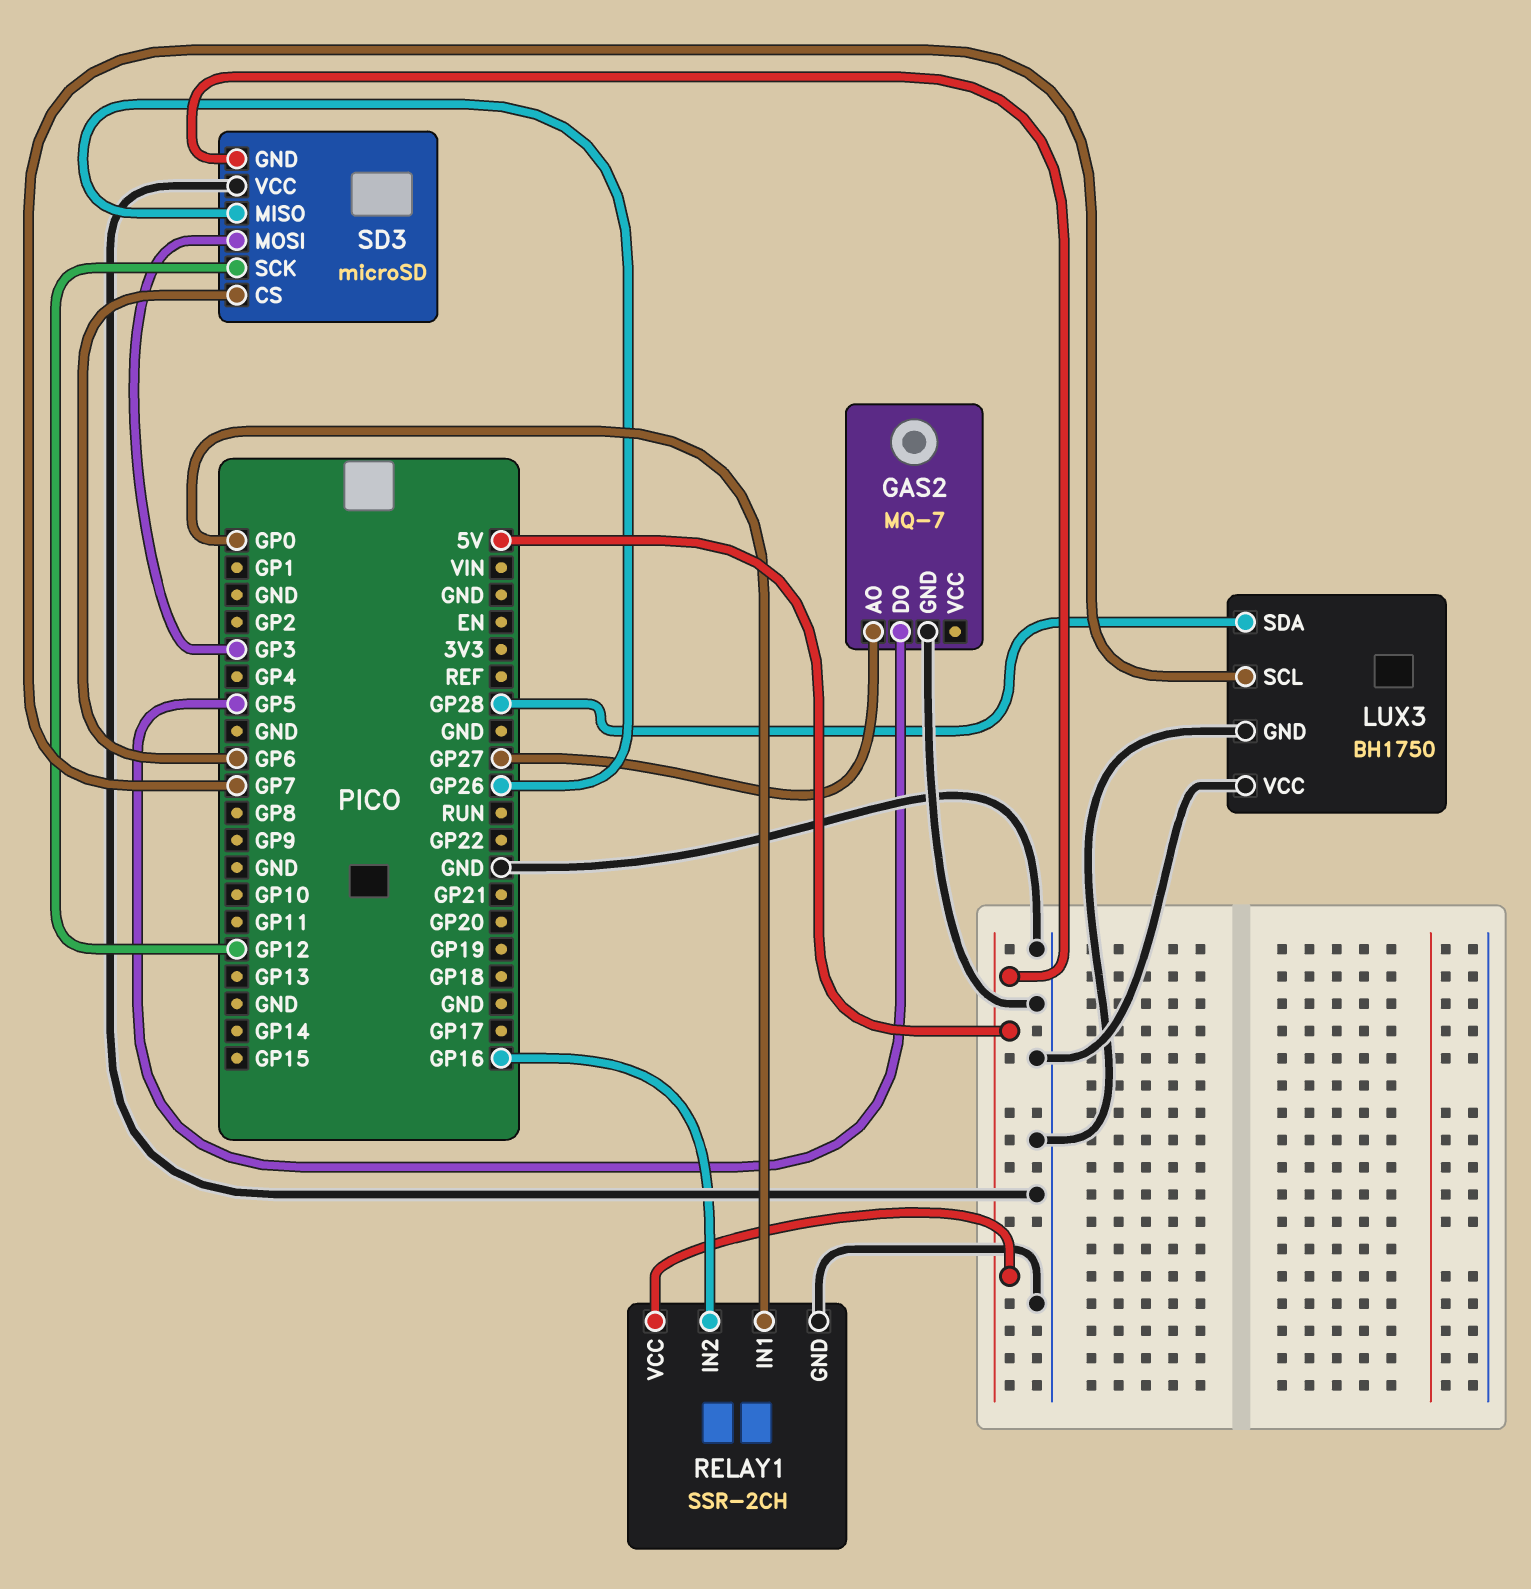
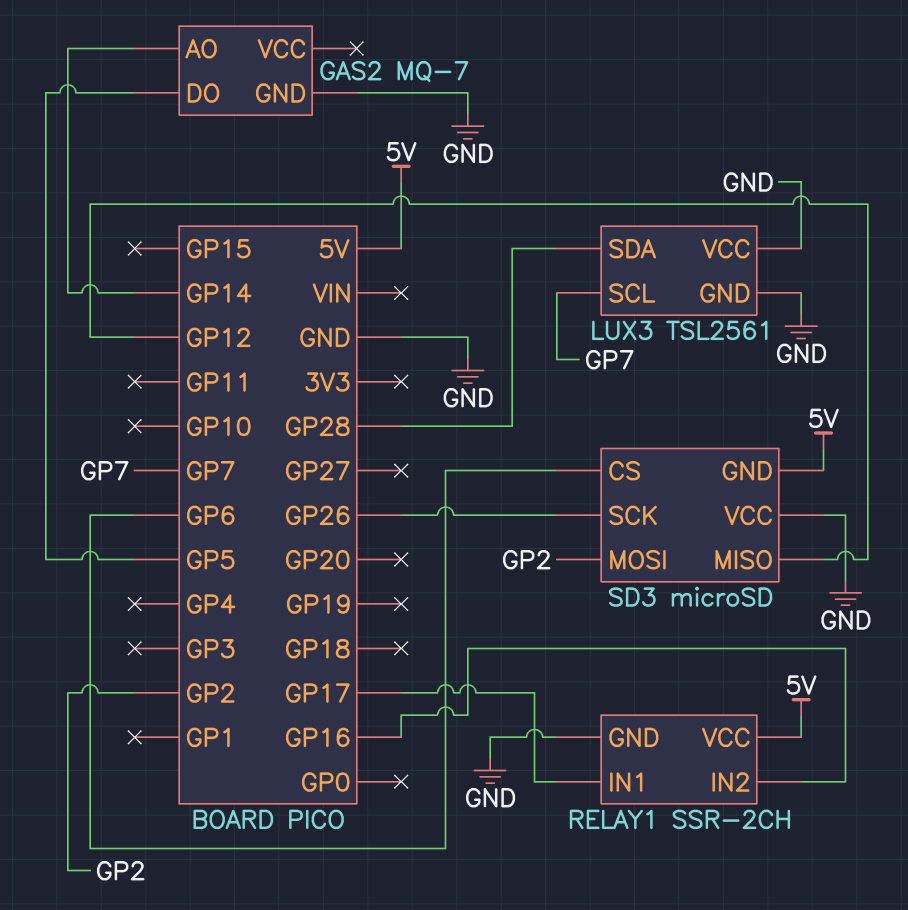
GAS2 pin AO: GP27 -> GP14
LUX3: BH1750 -> TSL2561
RELAY1 pin IN1: GP0 -> GP17
SD3 pin MISO: GP26 -> GP12
SD3 pin MOSI: GP3 -> GP2
SD3 pin SCK: GP12 -> GP26

